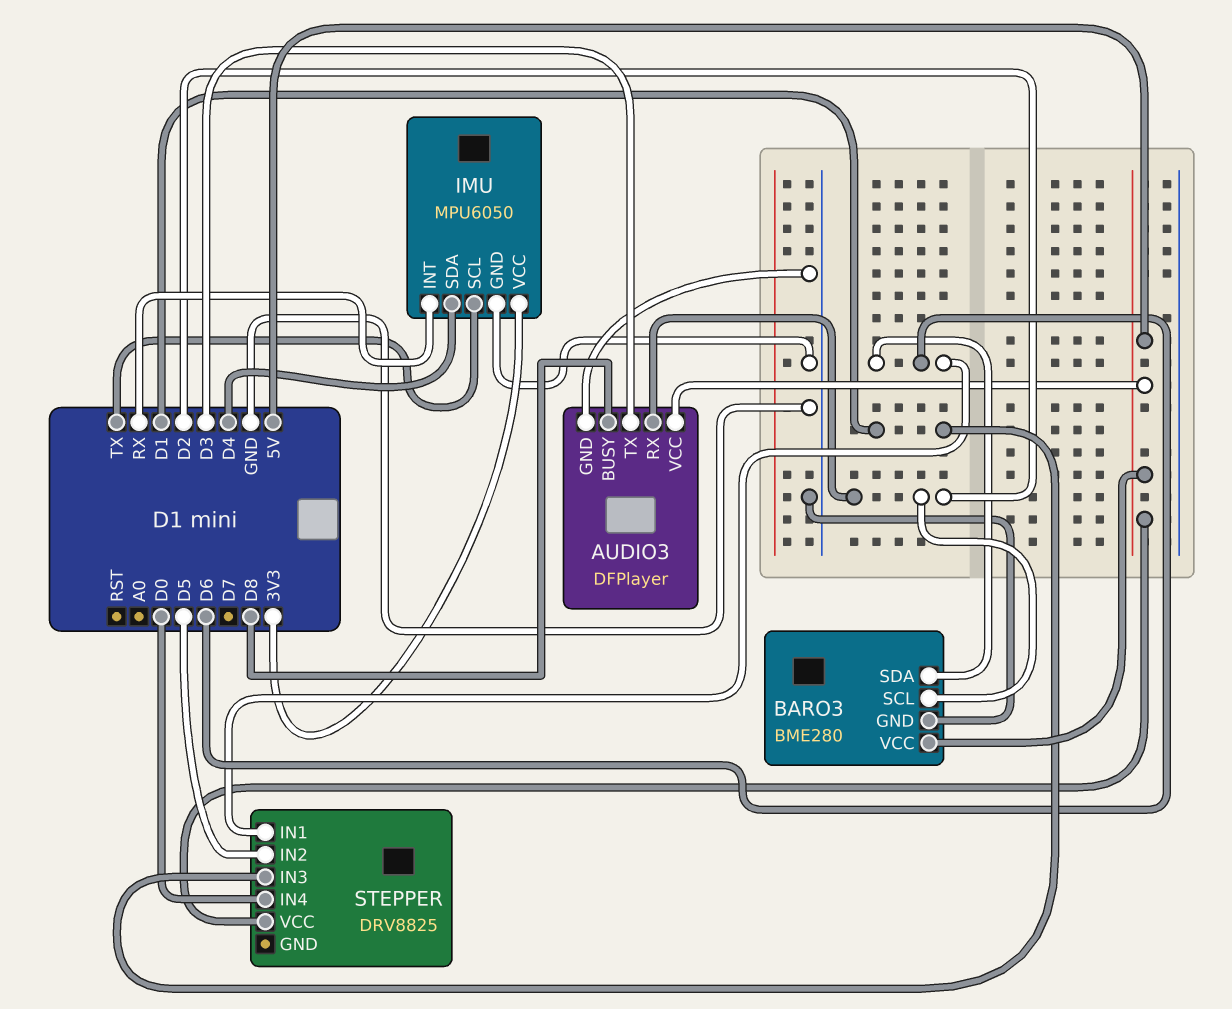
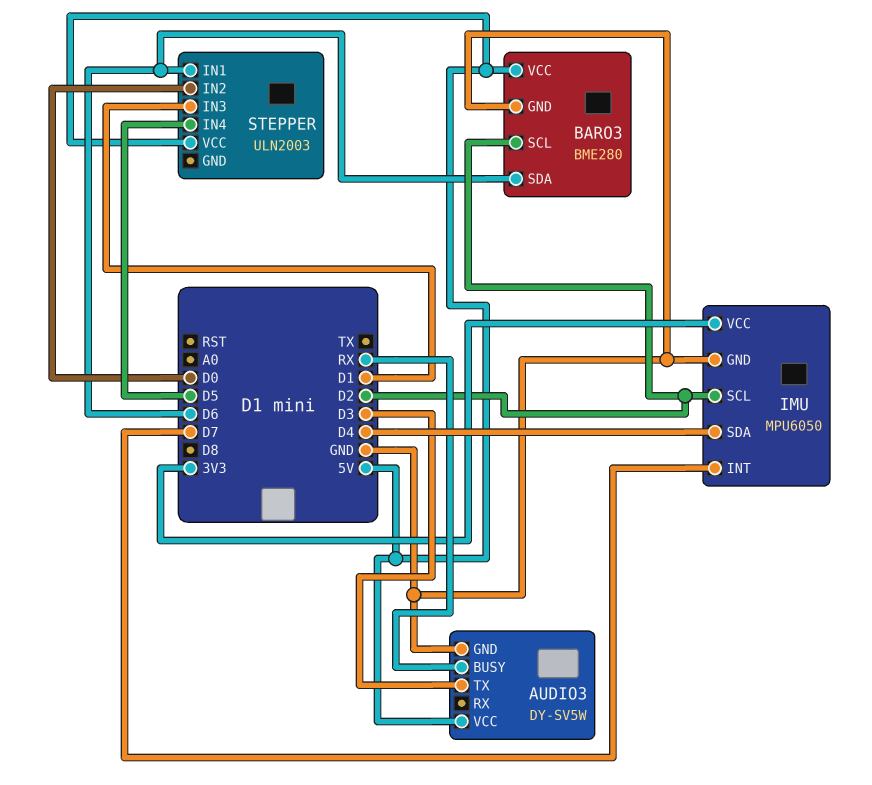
AUDIO3: DFPlayer -> DY-SV5W
AUDIO3 pin BUSY: D8 -> RX
AUDIO3 pin RX: D2 -> none
IMU pin INT: RX -> D7
IMU pin SCL: TX -> D2
STEPPER: DRV8825 -> ULN2003
STEPPER pin IN2: D5 -> D0
STEPPER pin IN4: D0 -> D5

